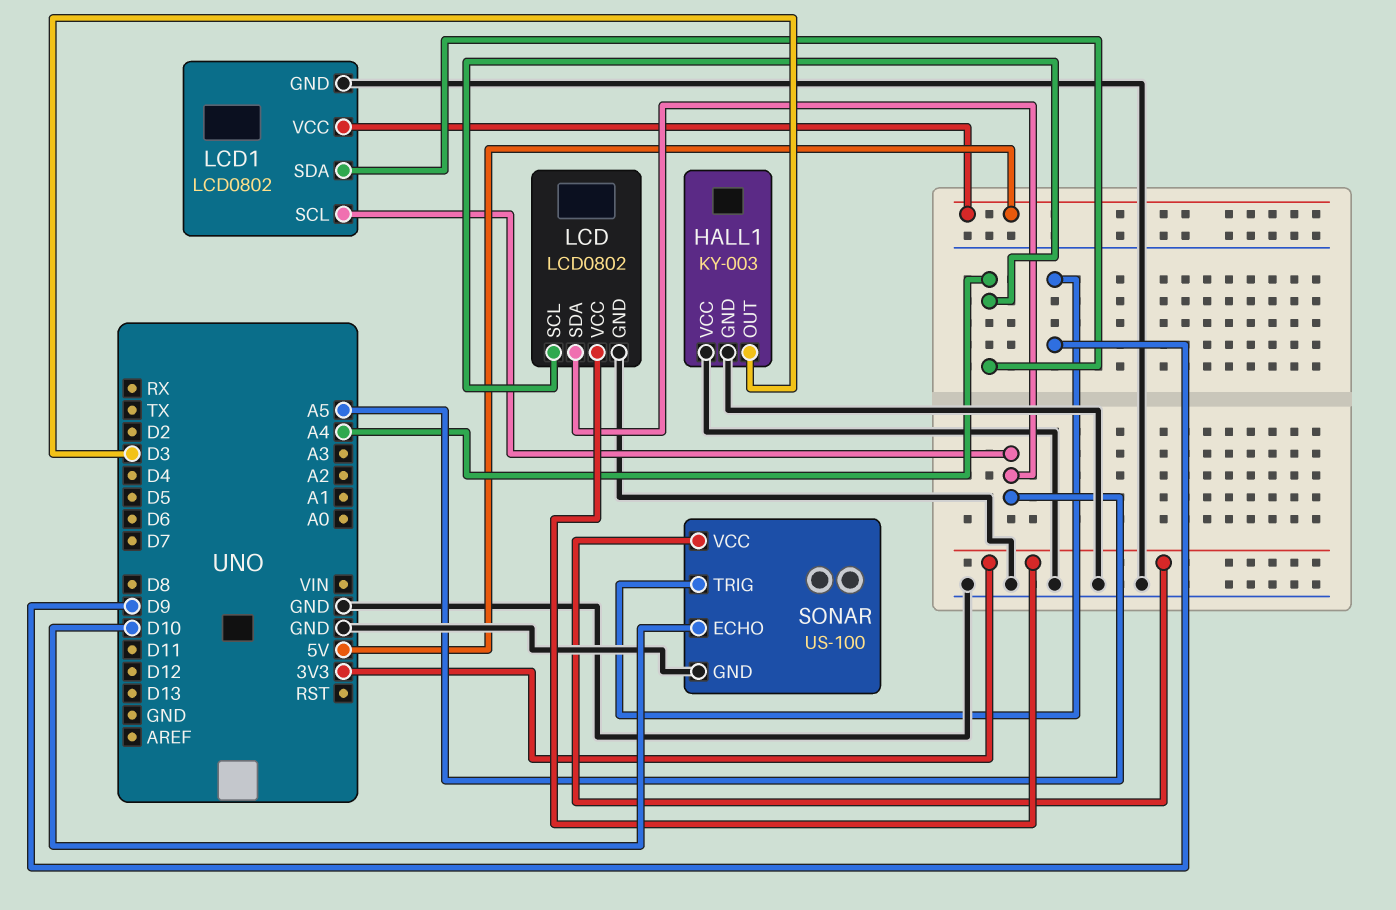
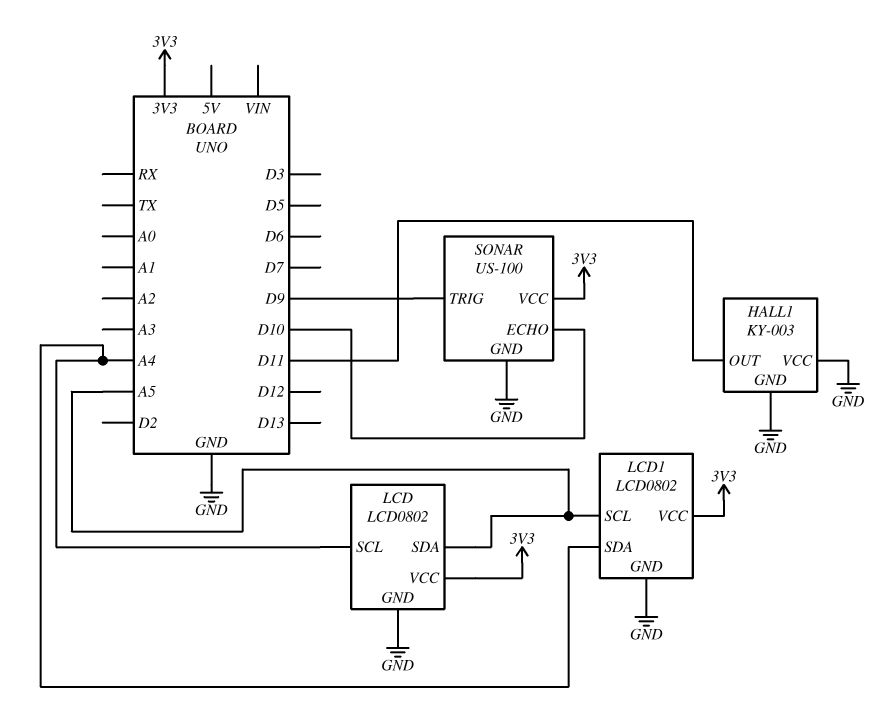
HALL1 pin OUT: D3 -> D11
LCD1 pin VCC: 5V -> 3V3

